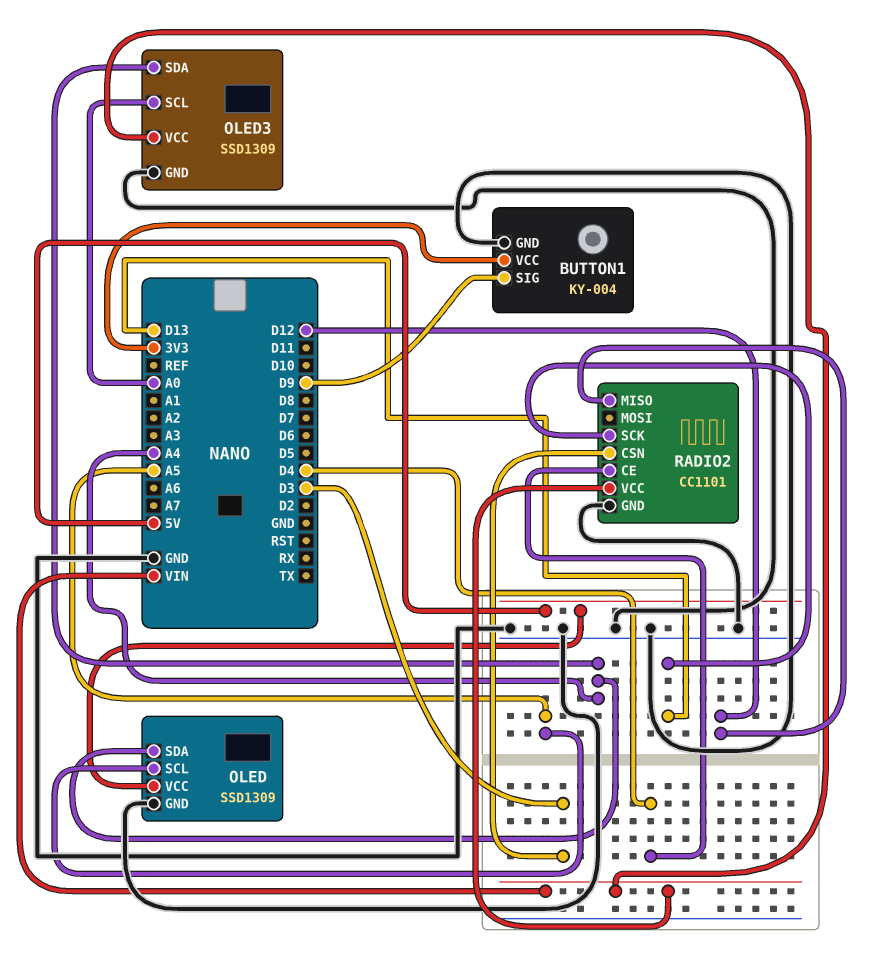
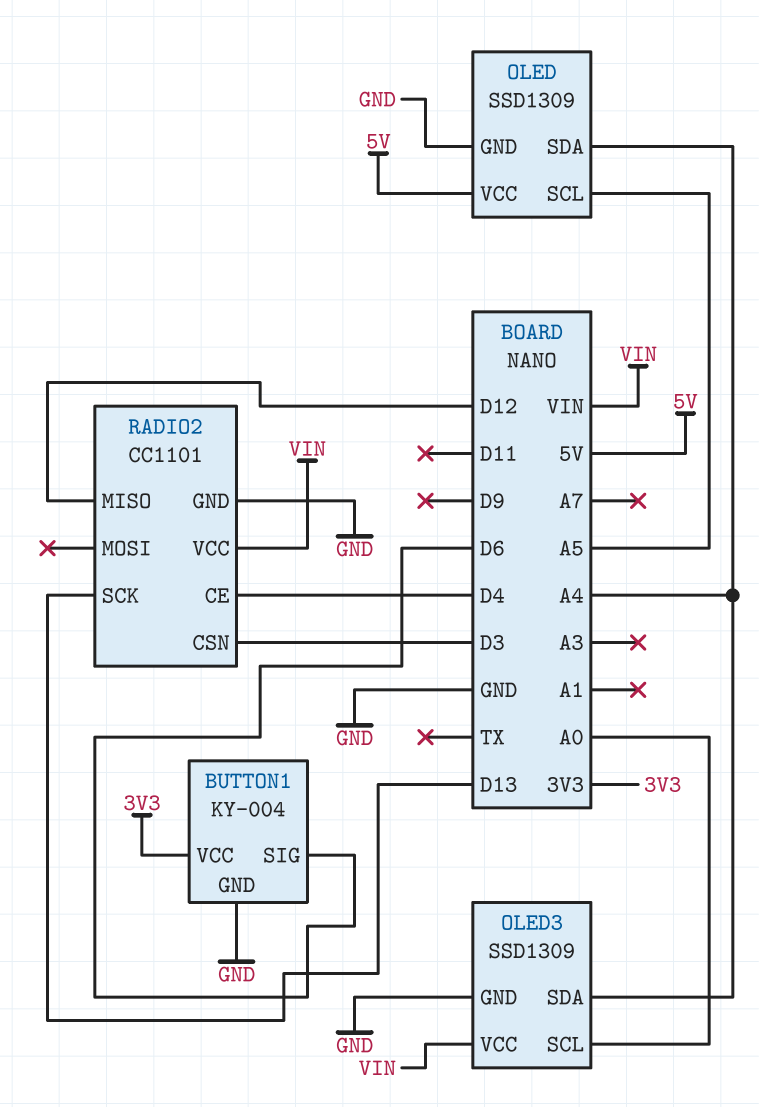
BUTTON1 pin SIG: D9 -> D6

